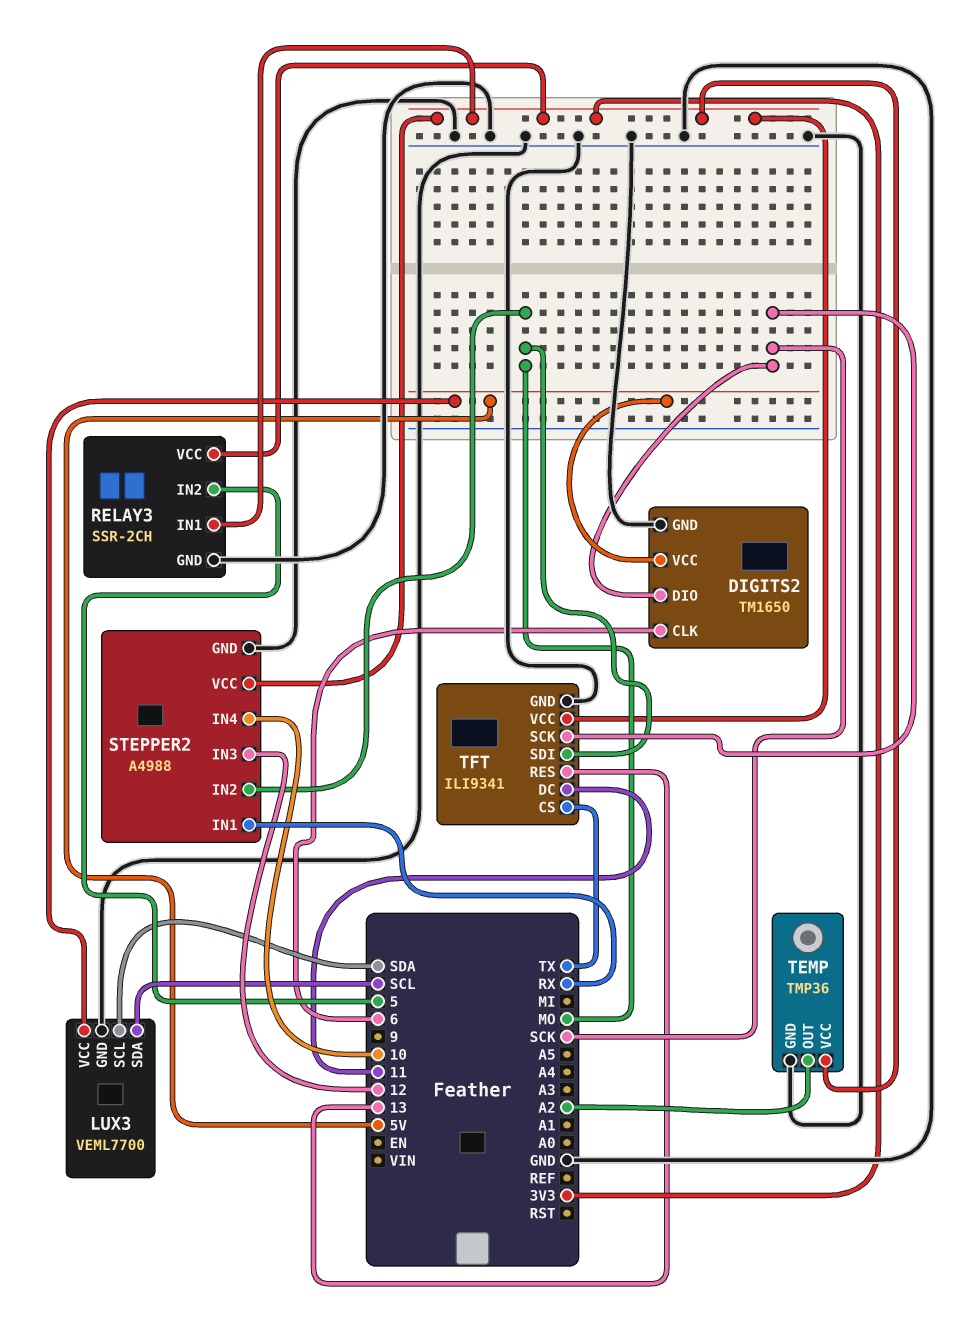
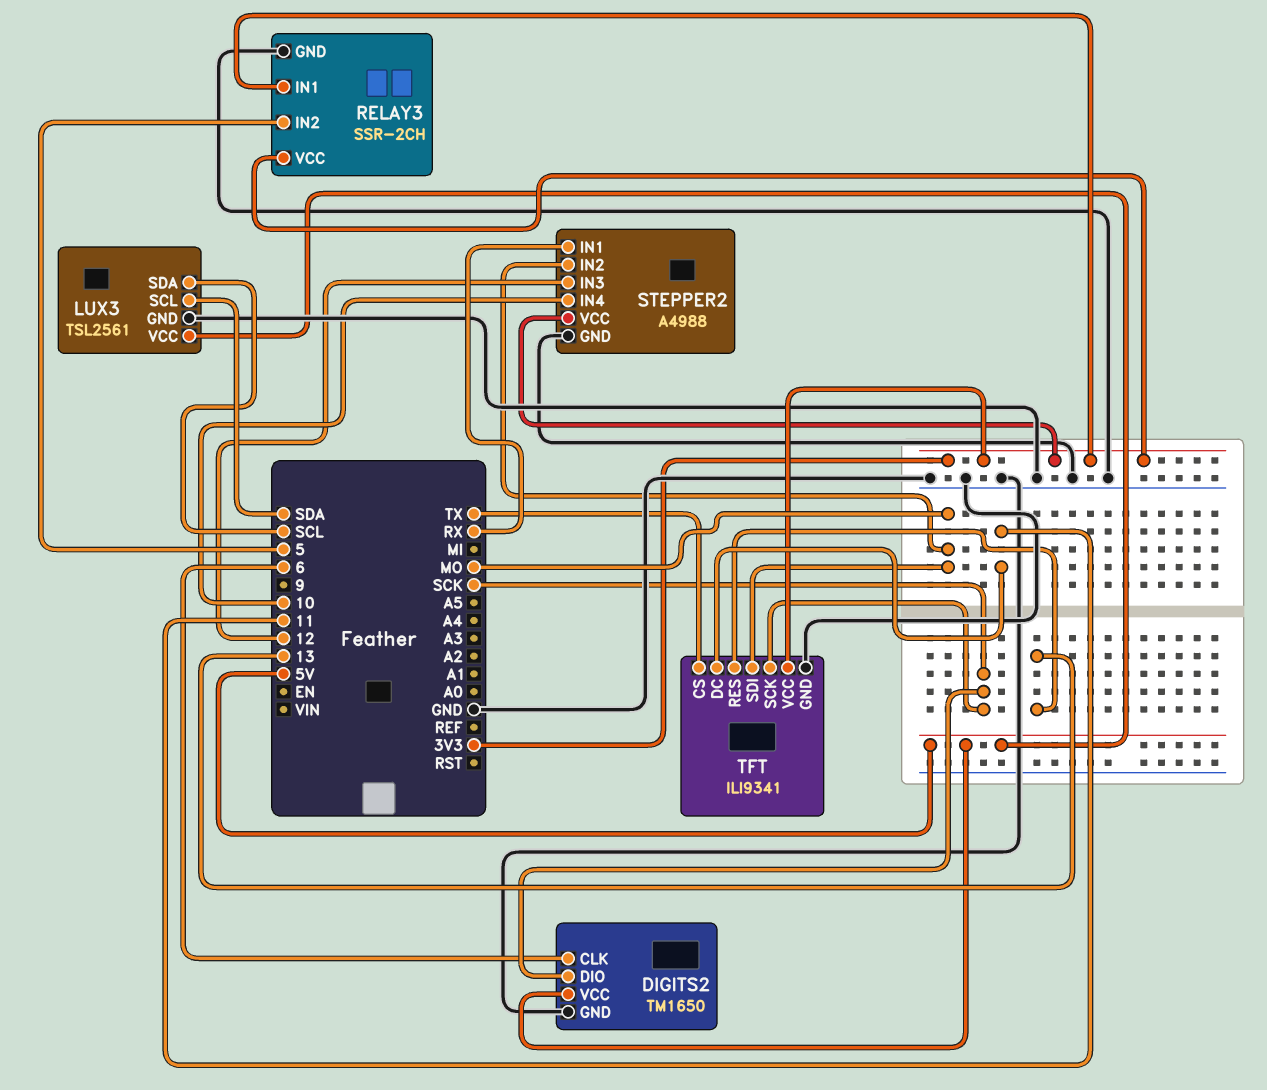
LUX3: VEML7700 -> TSL2561
TEMP: TMP36 -> none
TEMP pin GND: GND -> none
TEMP pin OUT: A2 -> none
TEMP pin VCC: 3V3 -> none

